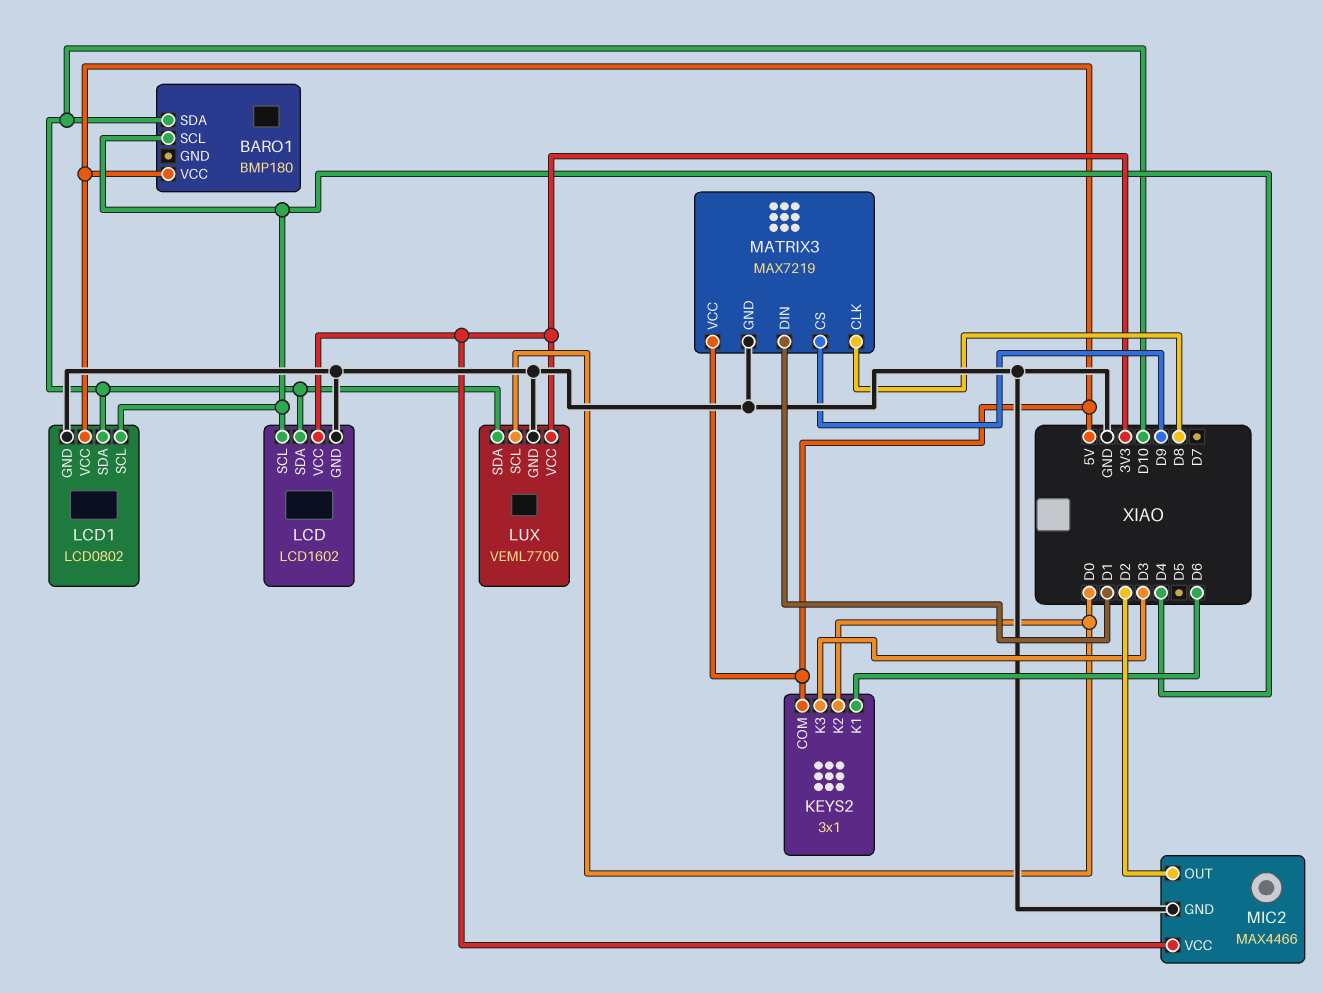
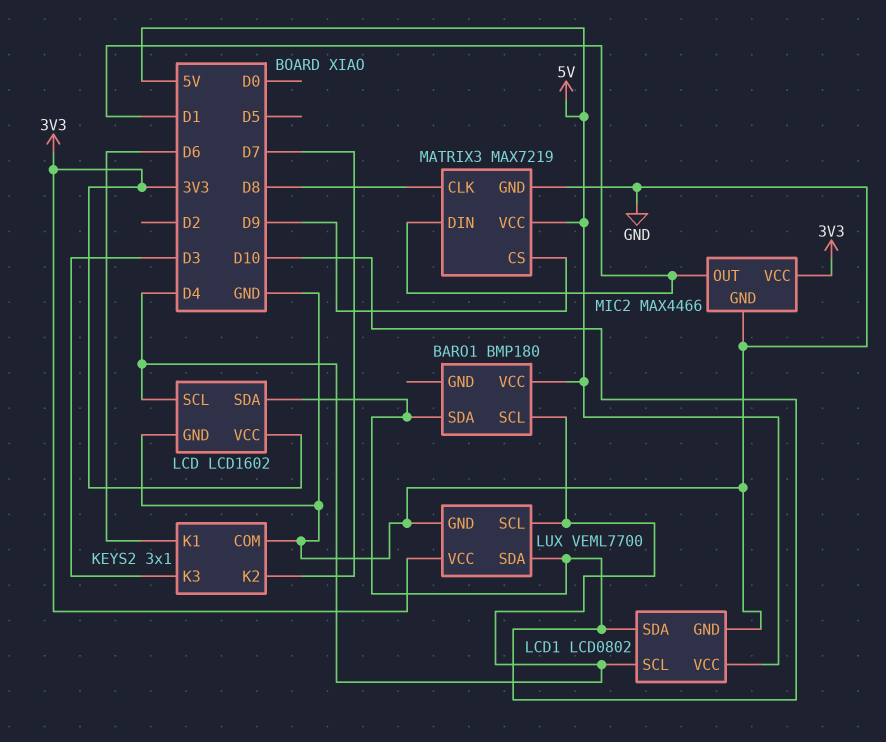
KEYS2 pin COM: 5V -> GND
KEYS2 pin K2: D0 -> D7
LUX pin SCL: D0 -> D4
MIC2 pin OUT: D2 -> D1

